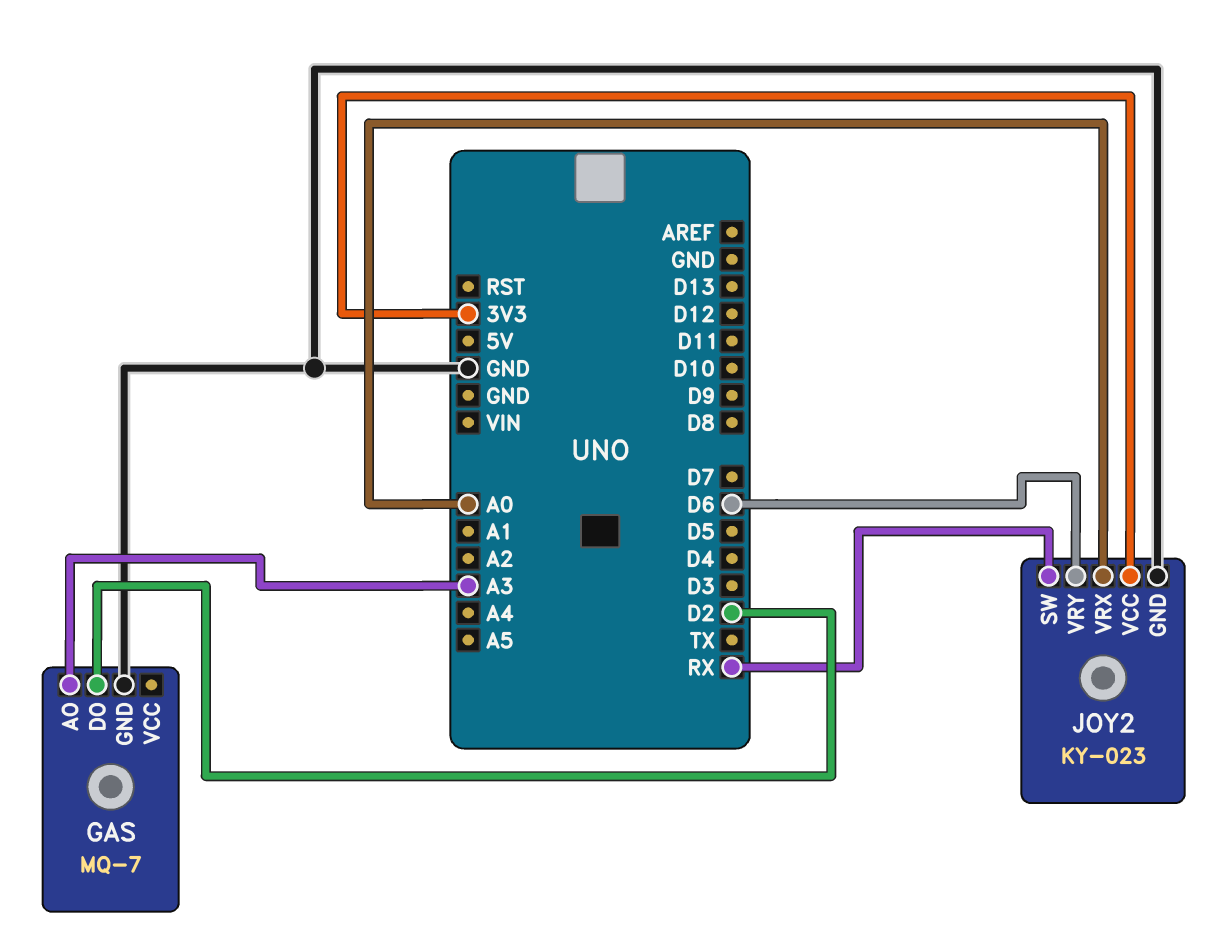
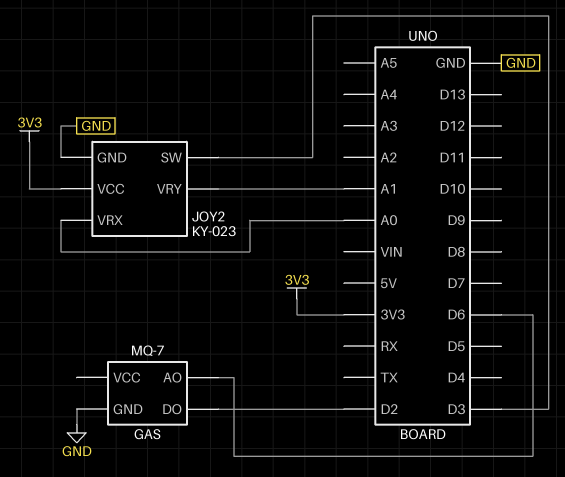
GAS pin AO: A3 -> D6
JOY2 pin SW: RX -> D3
JOY2 pin VRY: D6 -> A1

